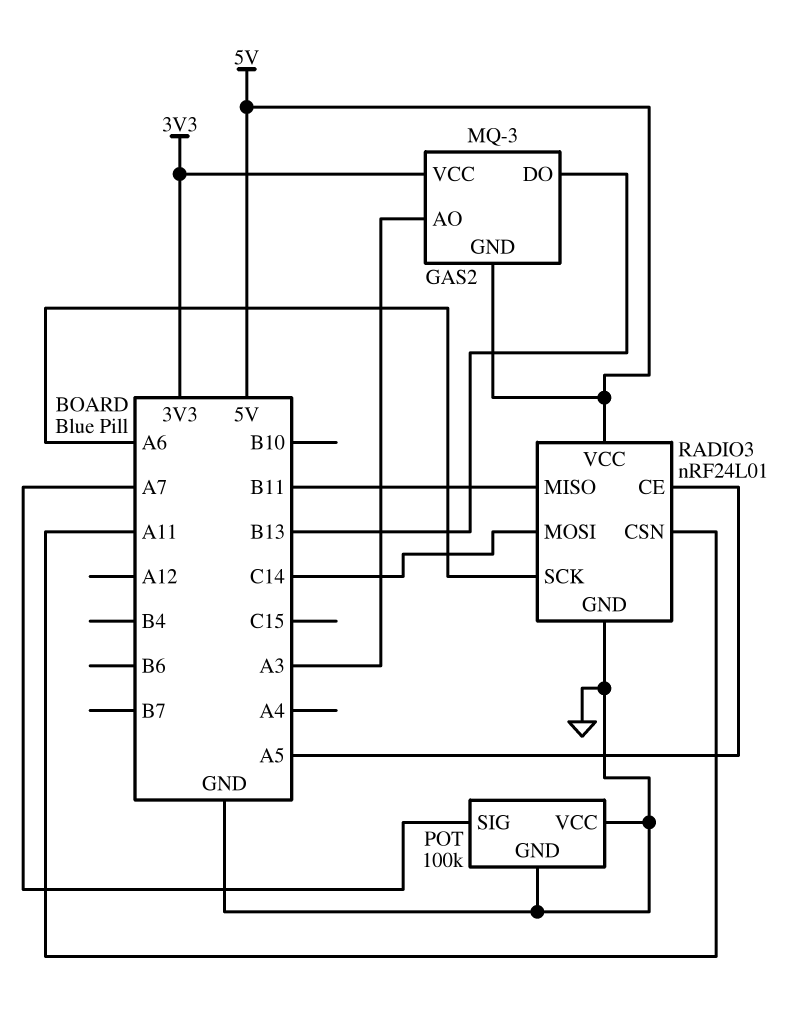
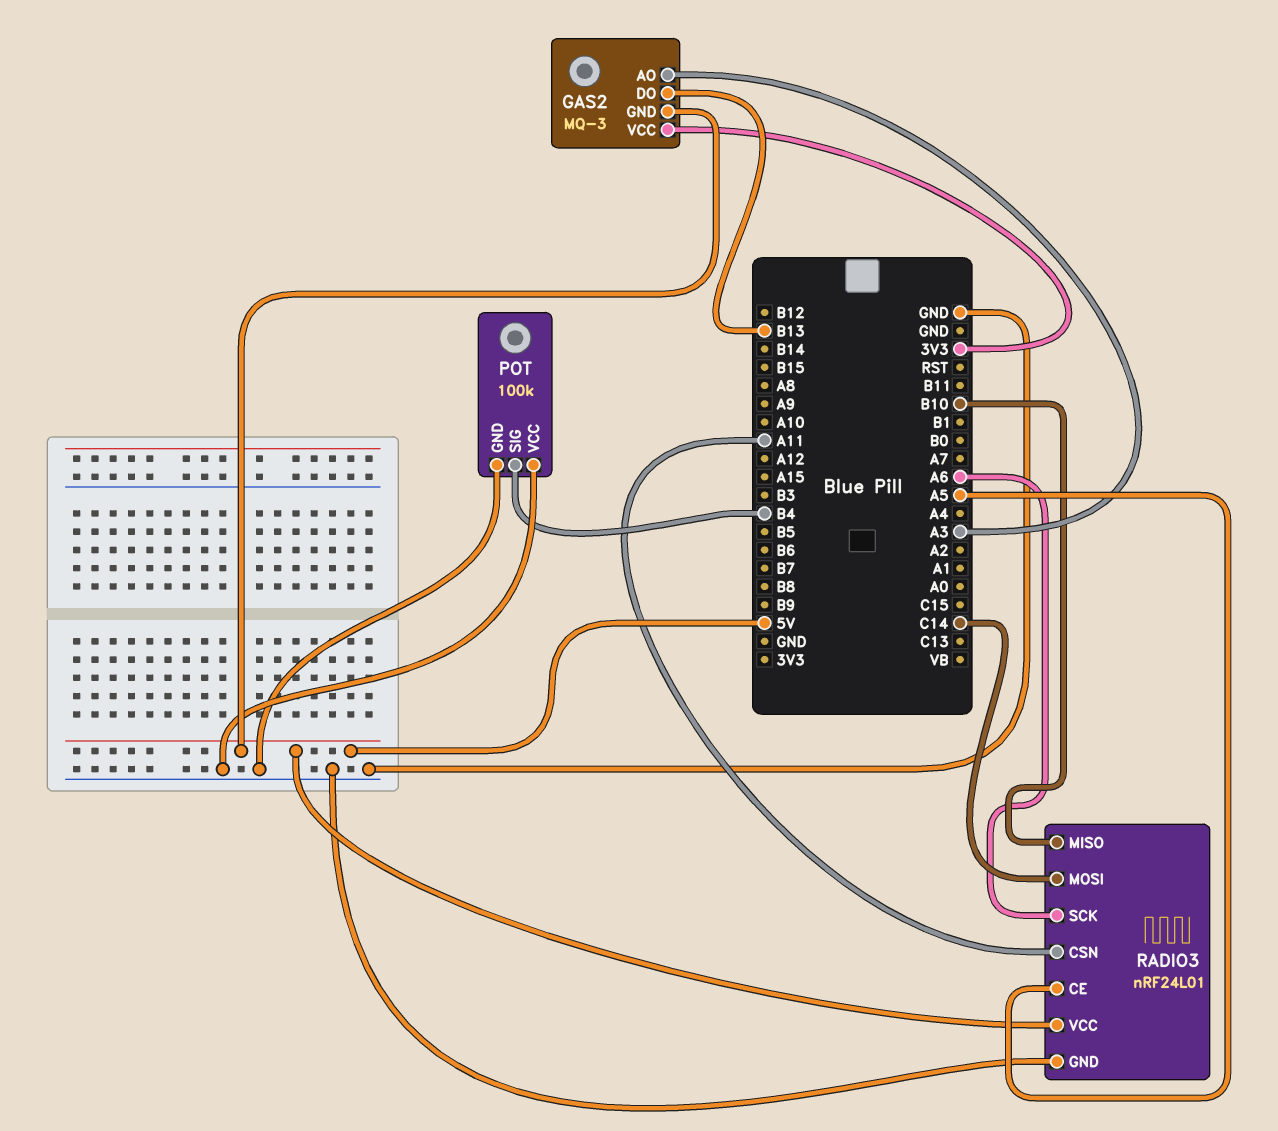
POT pin SIG: A7 -> B4
RADIO3 pin MISO: B11 -> B10

